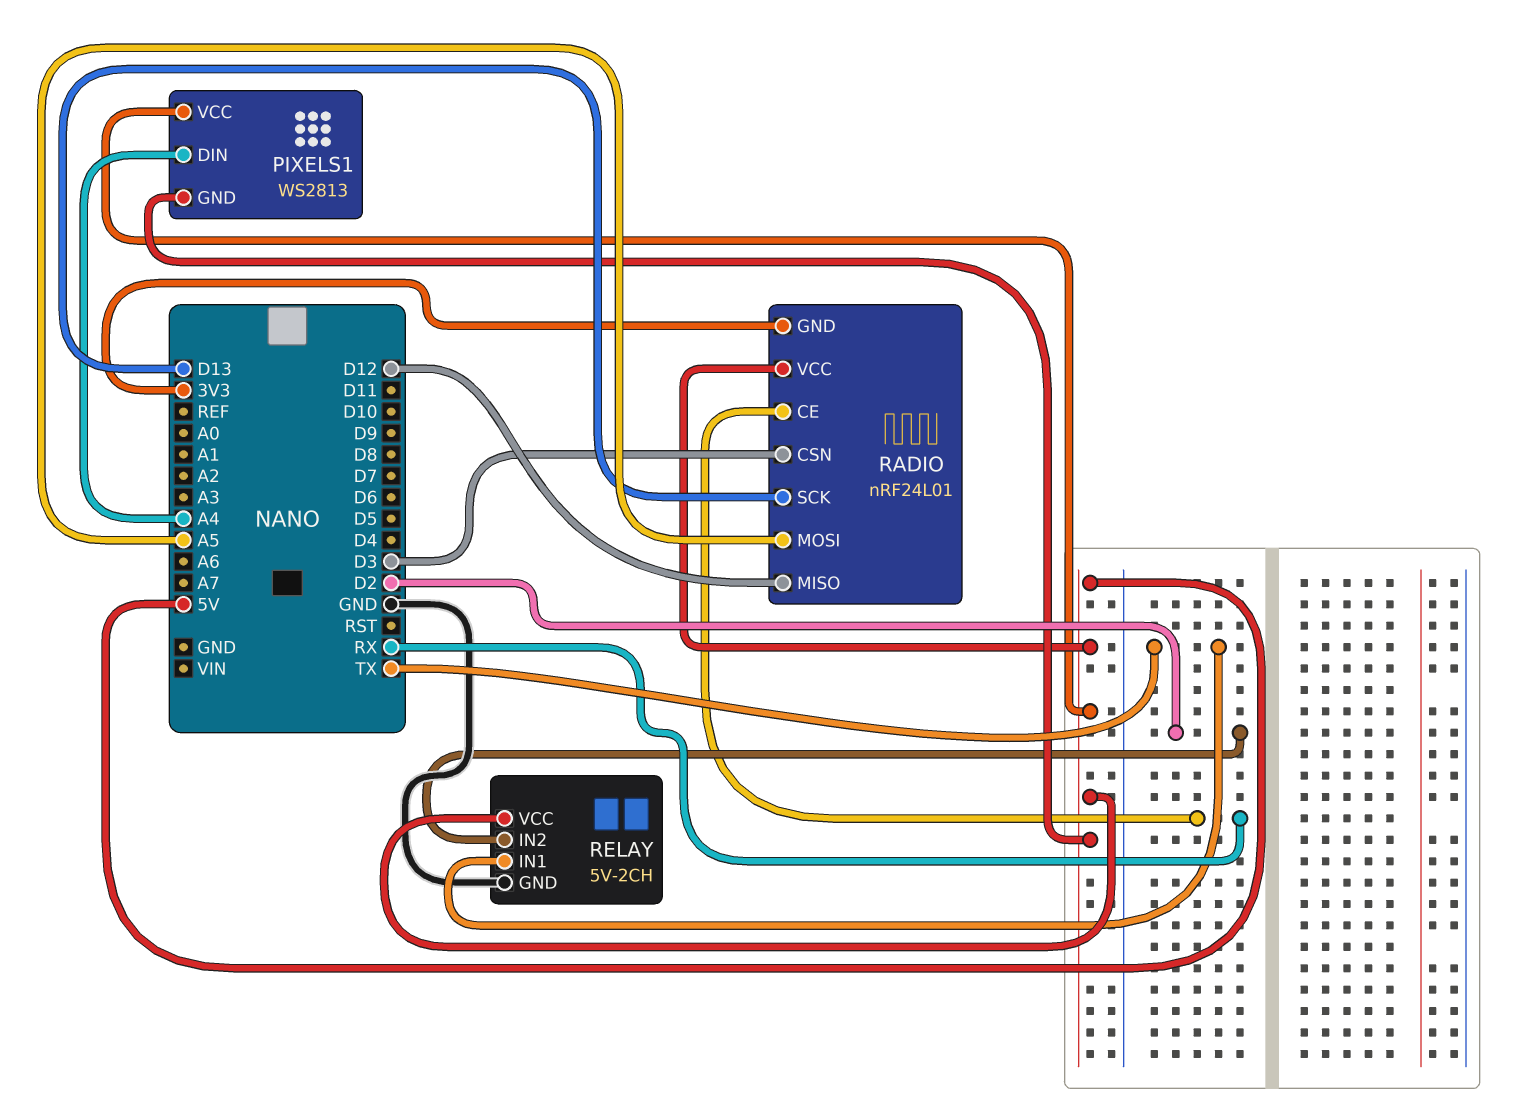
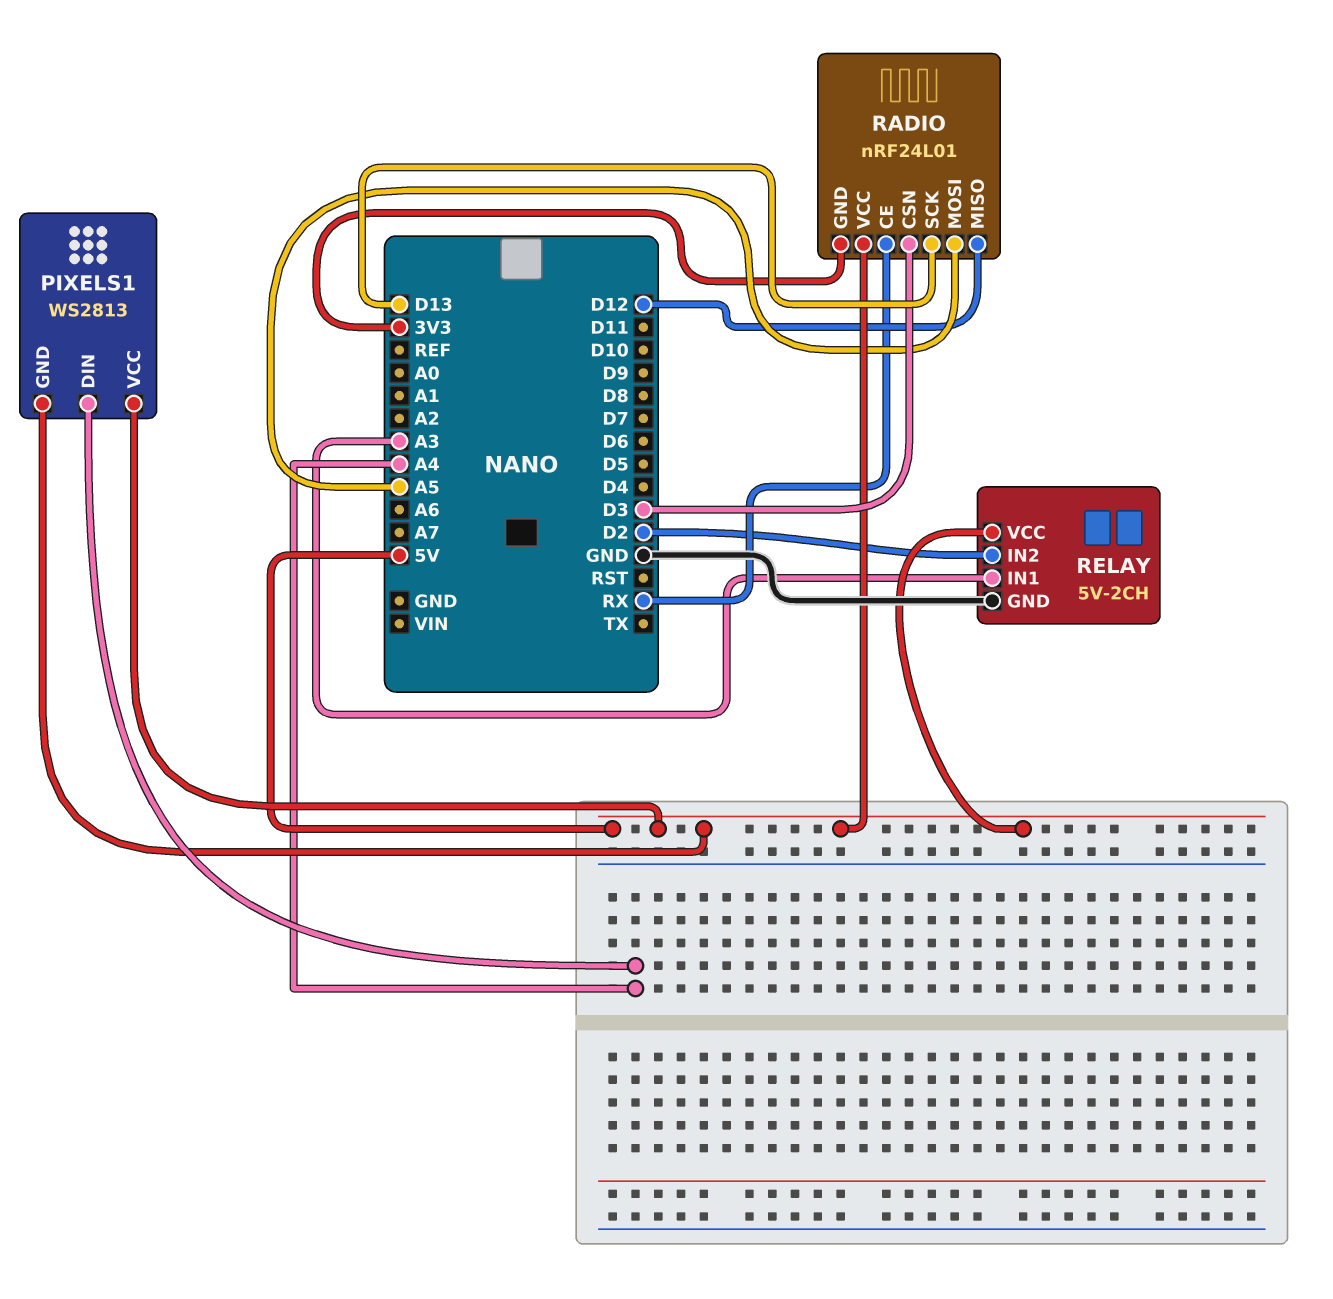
RELAY pin IN1: TX -> A3

